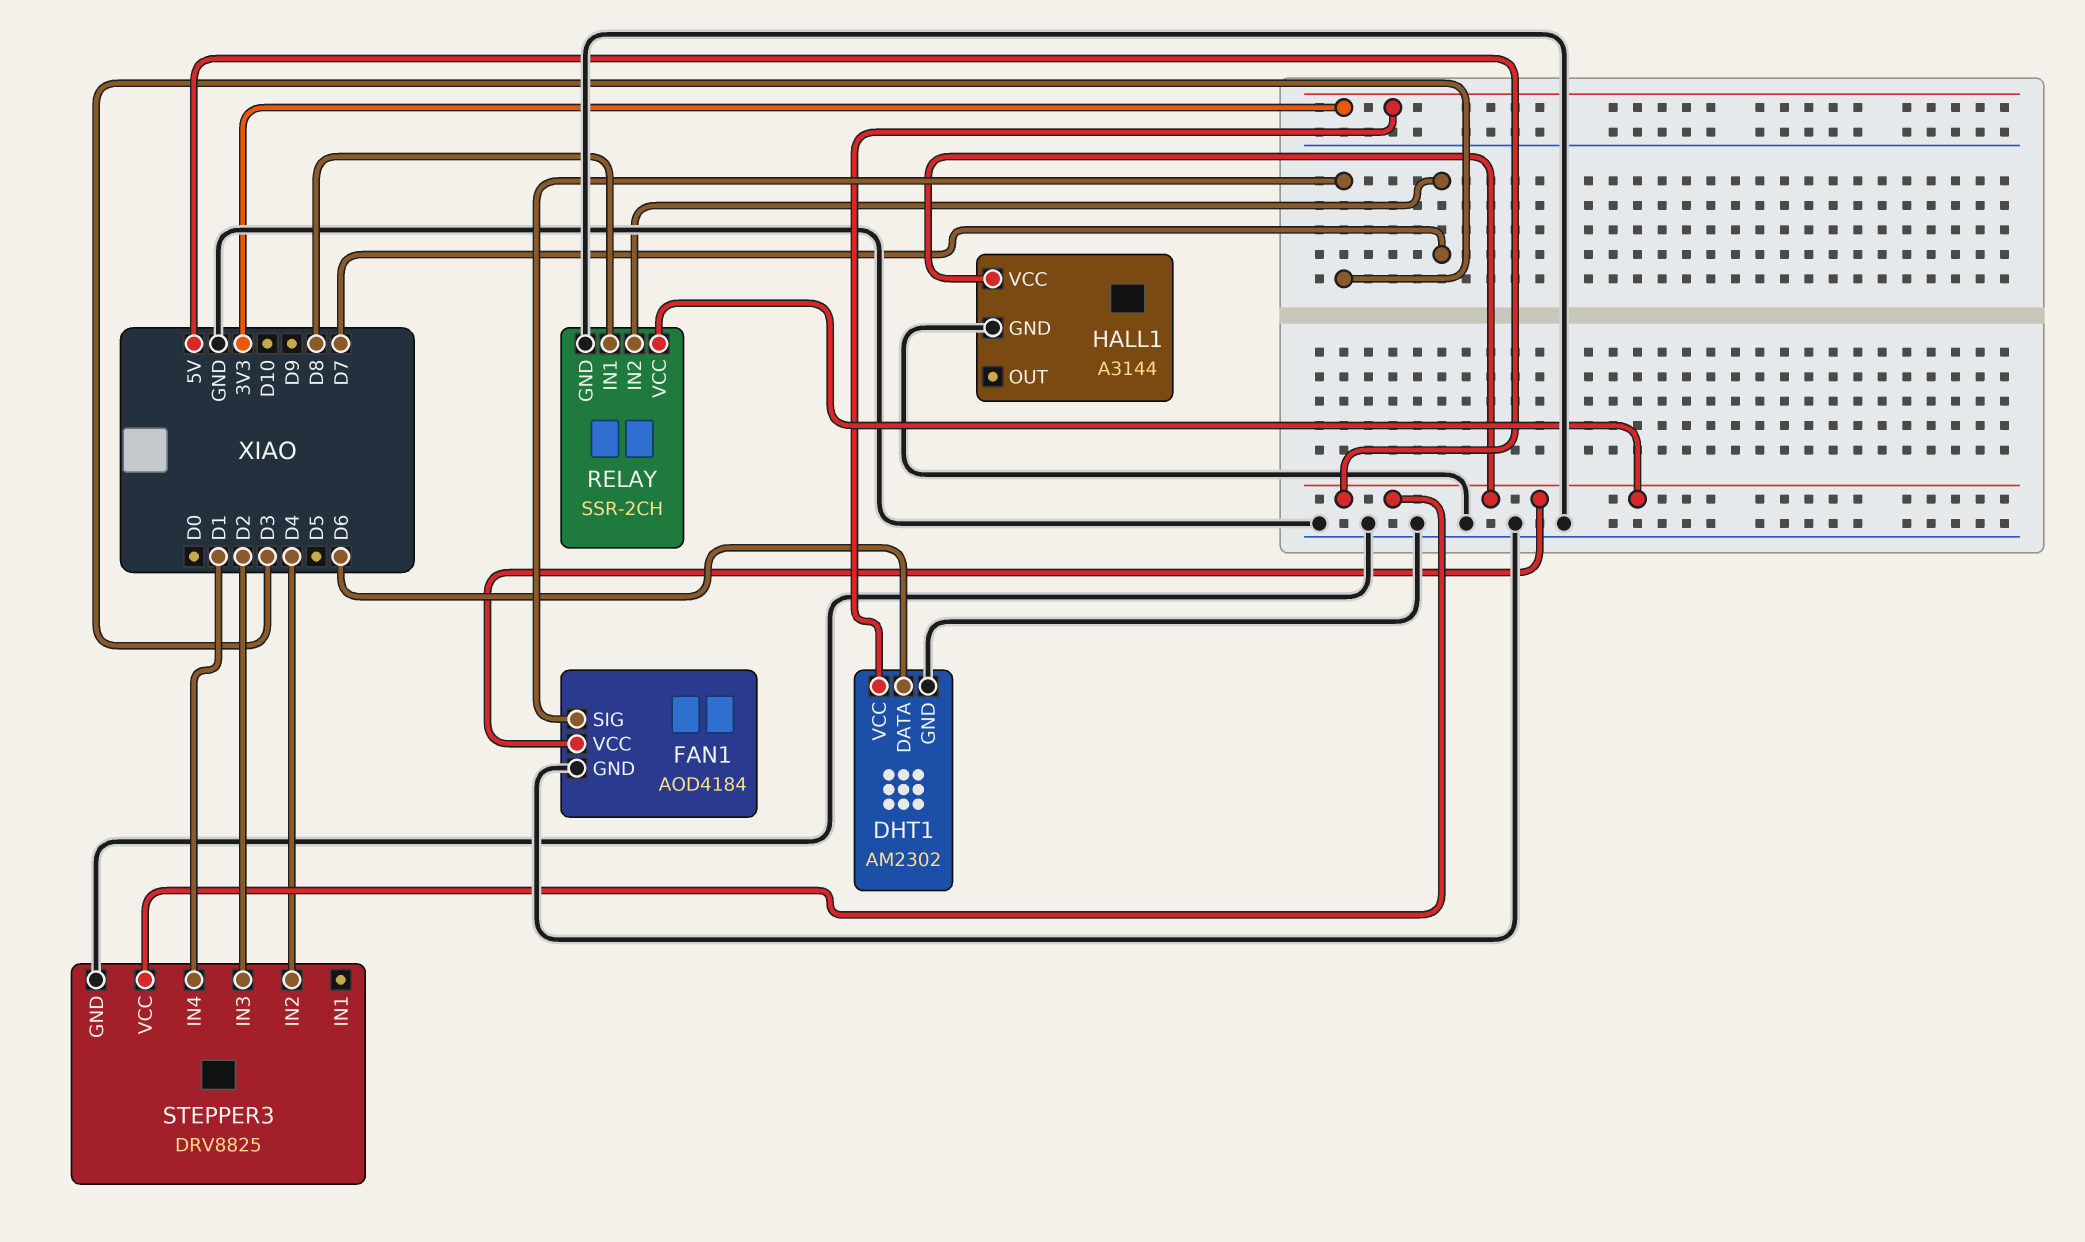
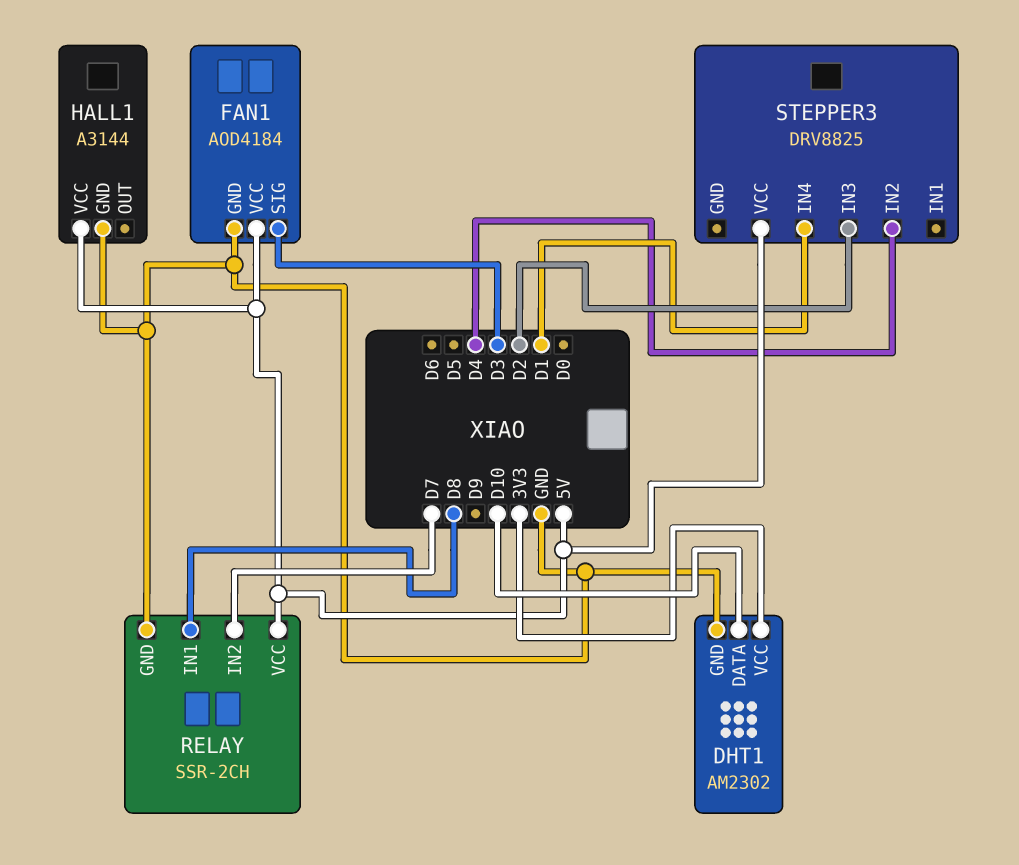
DHT1 pin DATA: D6 -> D10
STEPPER3 pin GND: GND -> none

